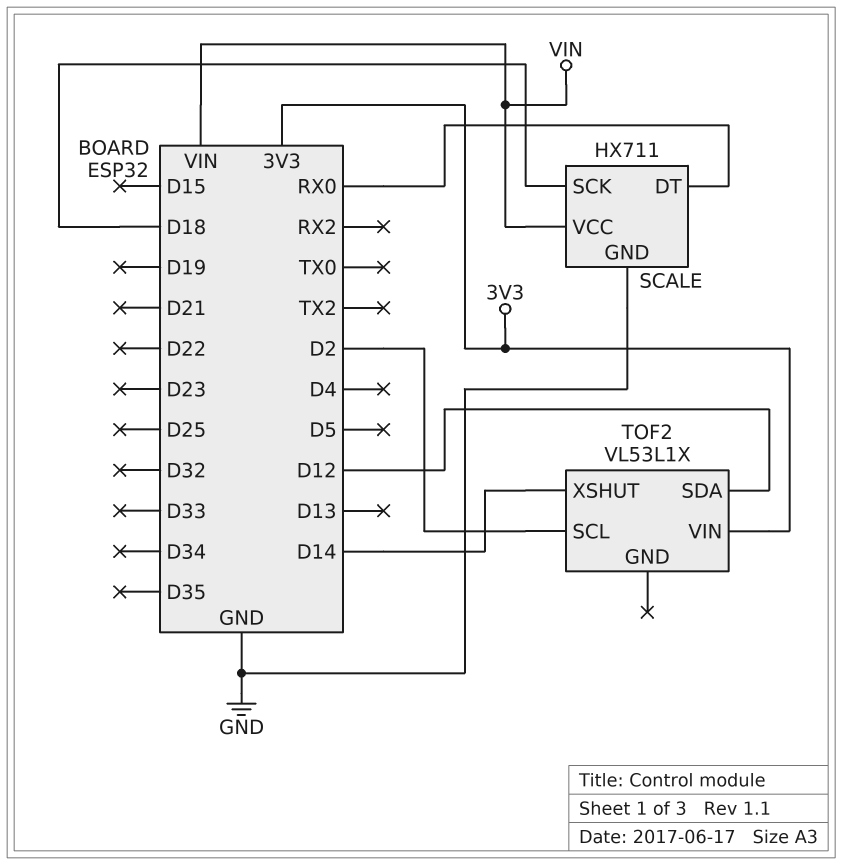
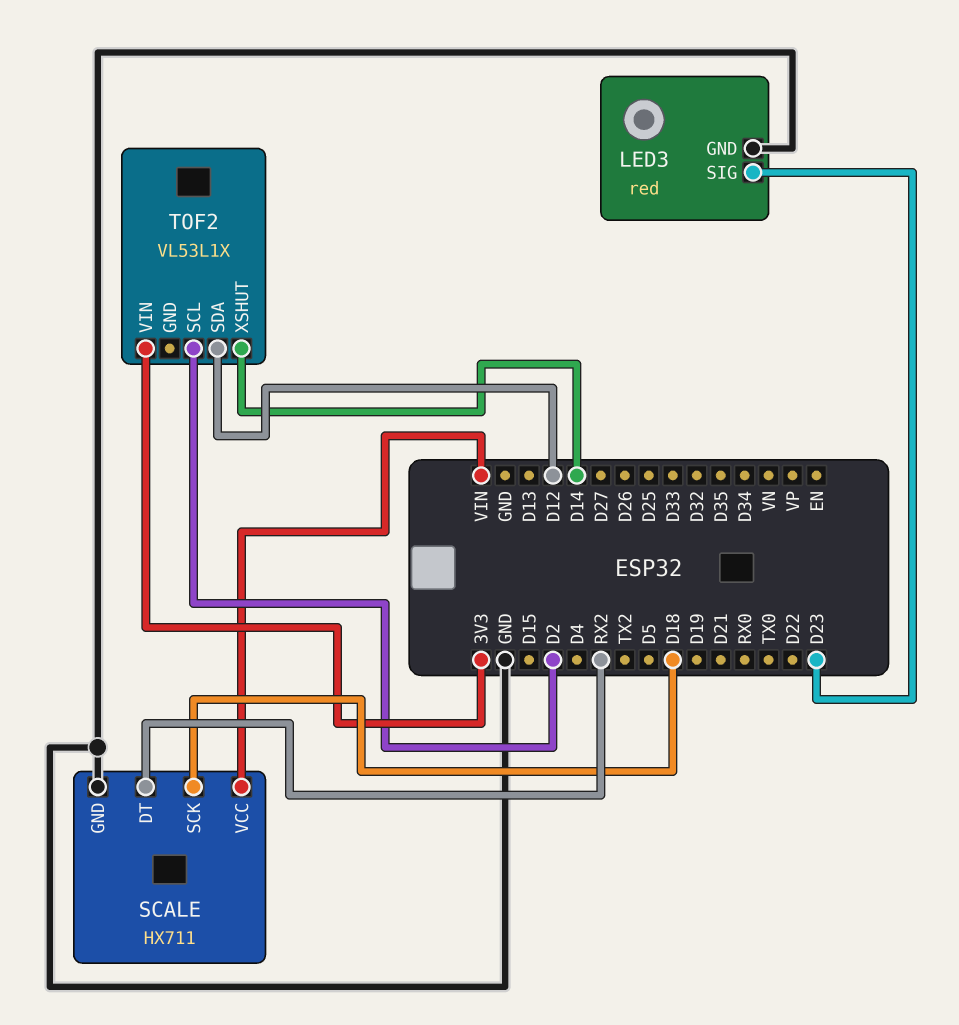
LED3: none -> red
LED3 pin GND: none -> GND
LED3 pin SIG: none -> D23
SCALE pin DT: RX0 -> RX2

